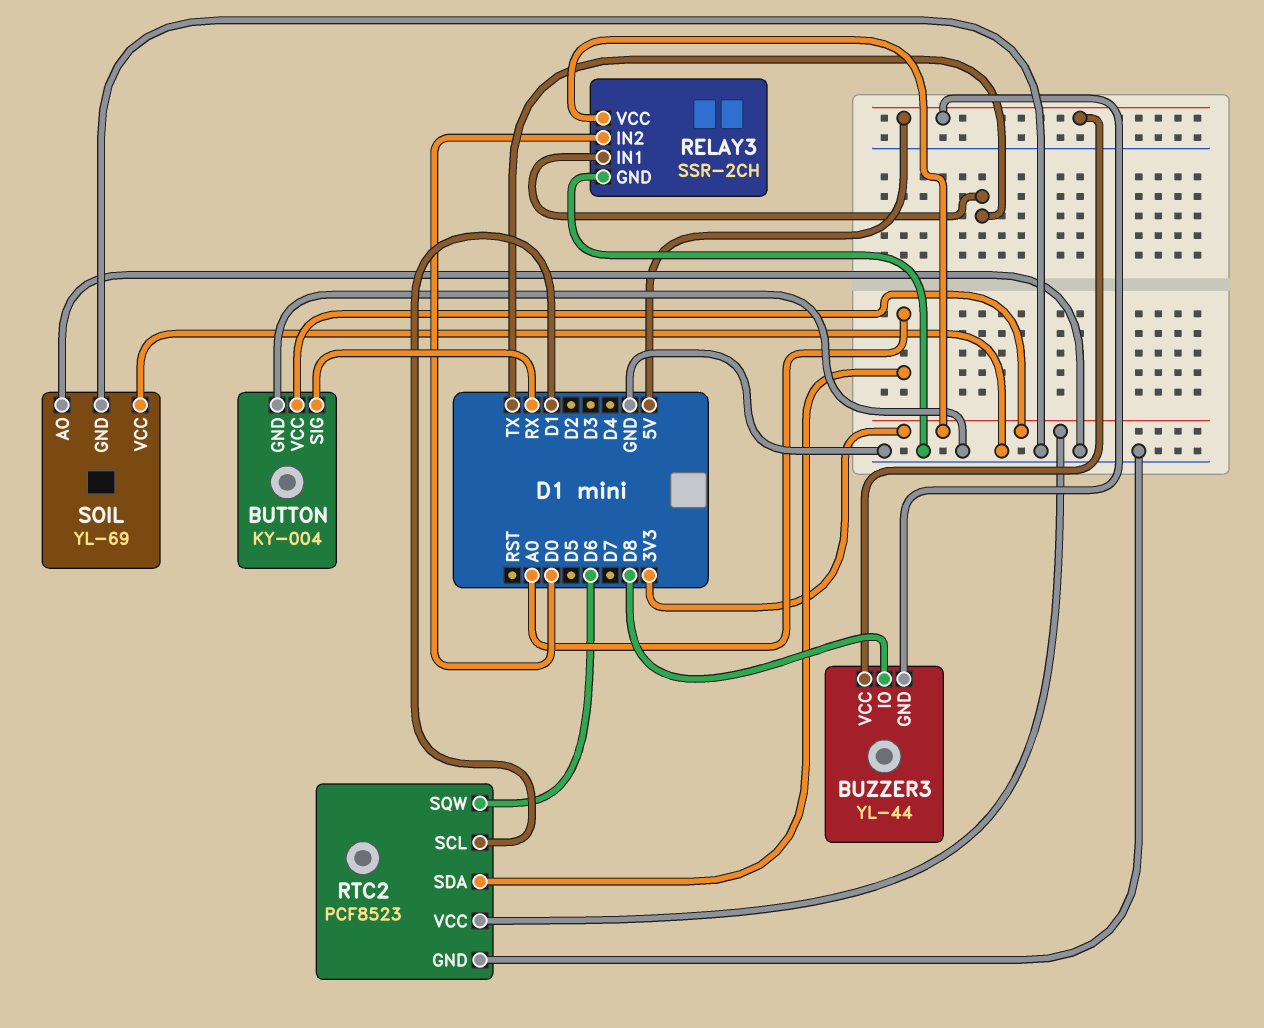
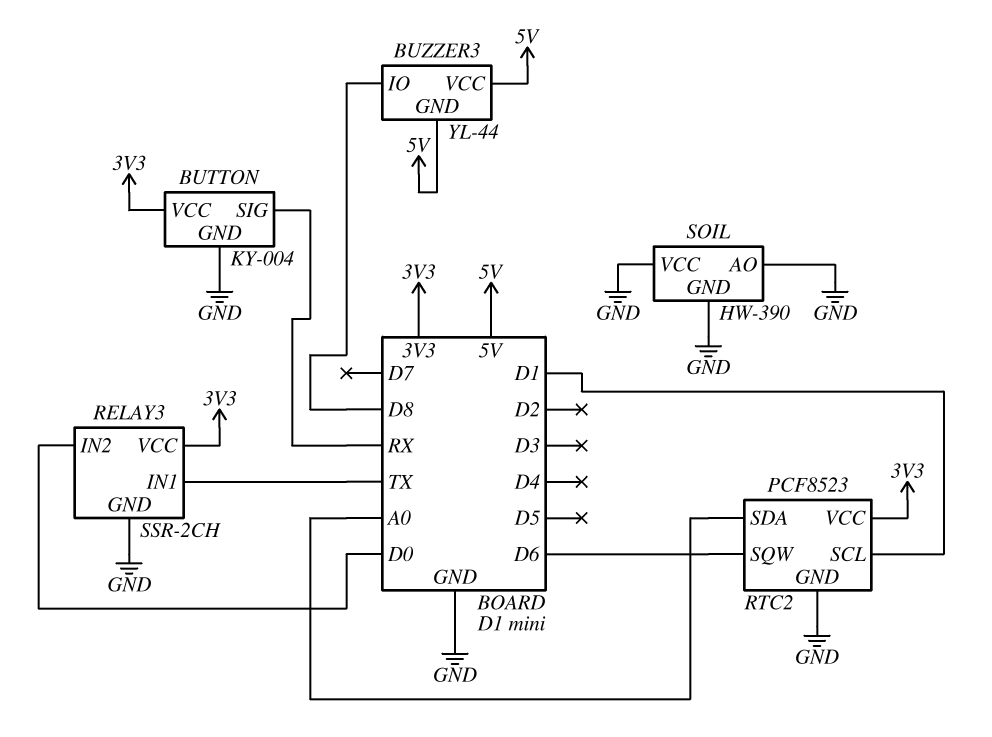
SOIL: YL-69 -> HW-390

